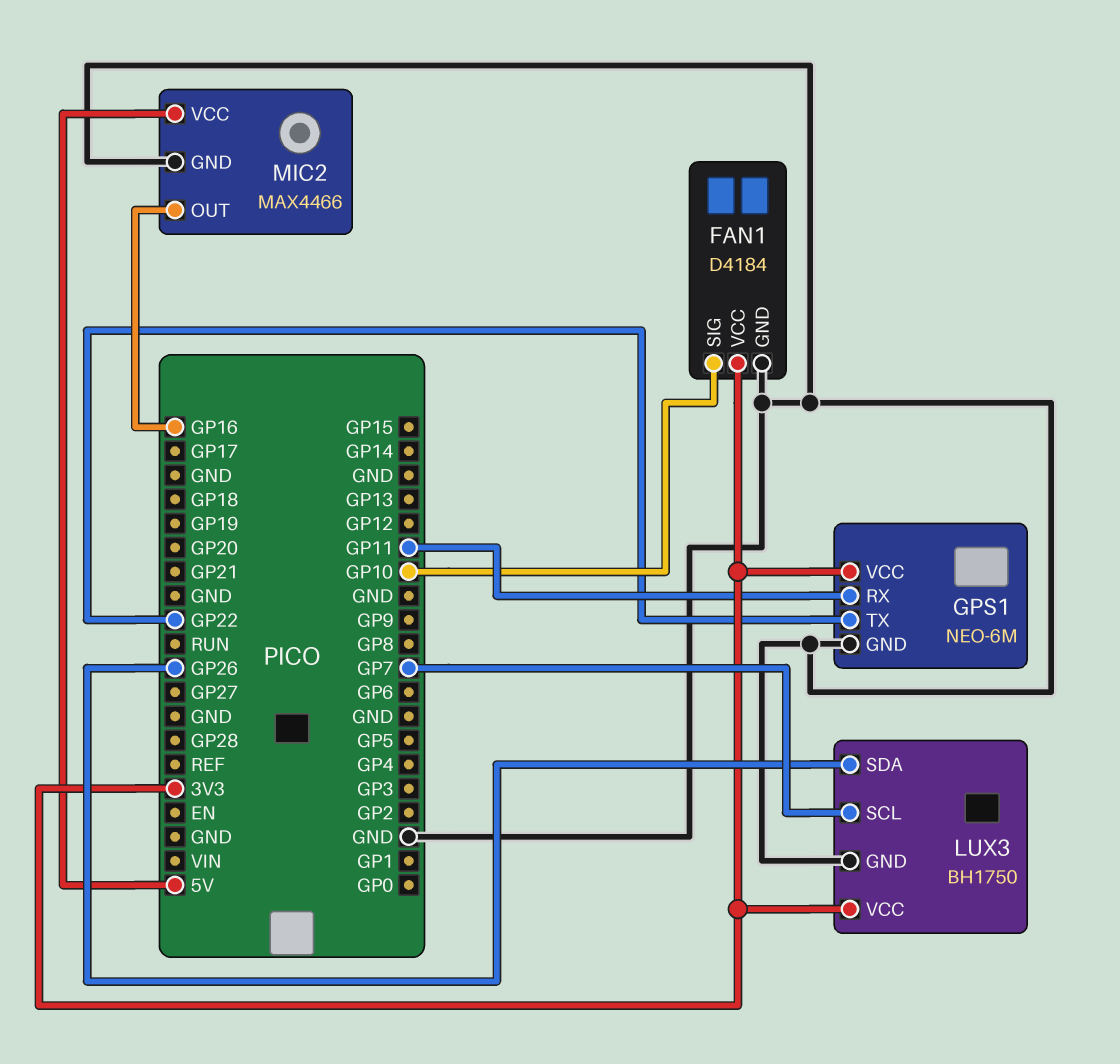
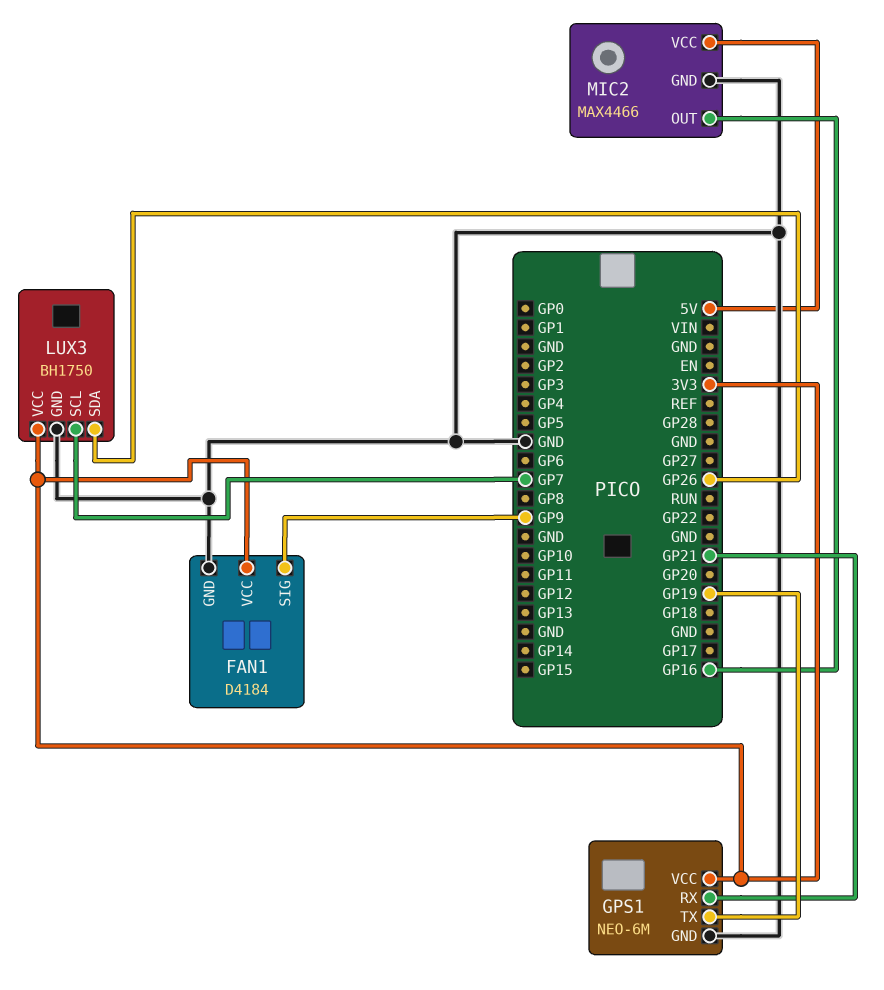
FAN1 pin SIG: GP10 -> GP9
GPS1 pin RX: GP11 -> GP21
GPS1 pin TX: GP22 -> GP19

